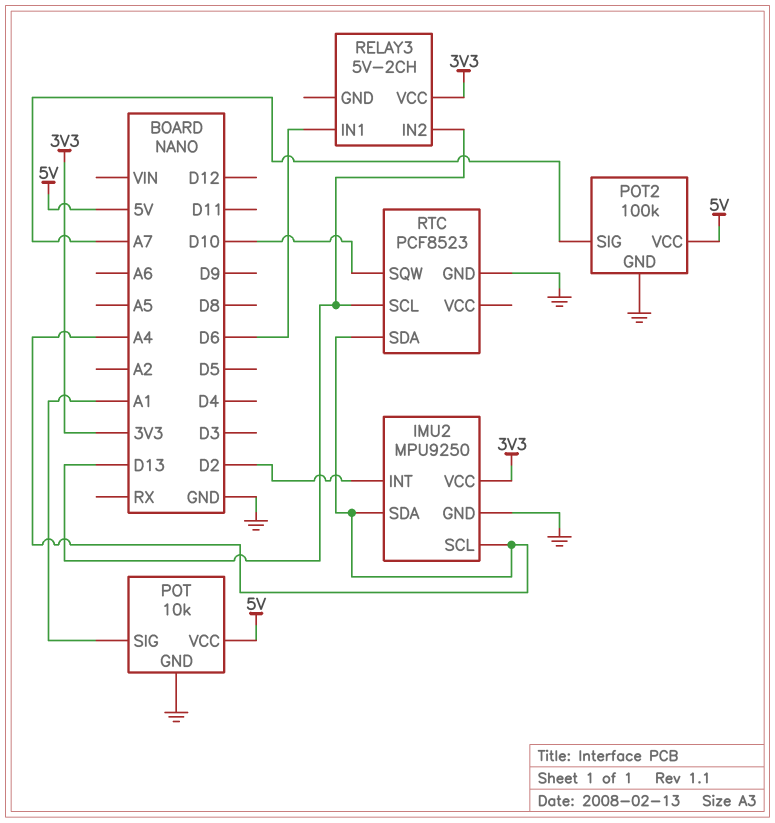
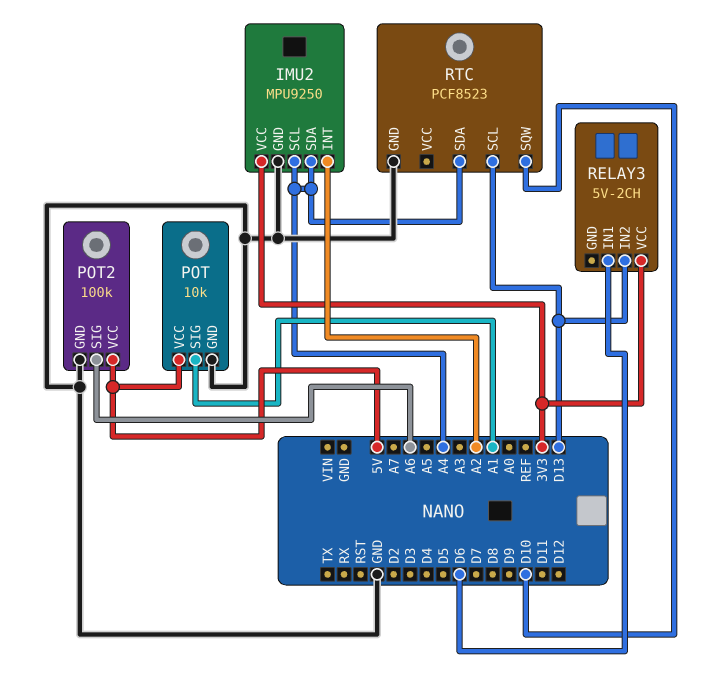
IMU2 pin INT: D2 -> A2
POT2 pin SIG: A7 -> A6

